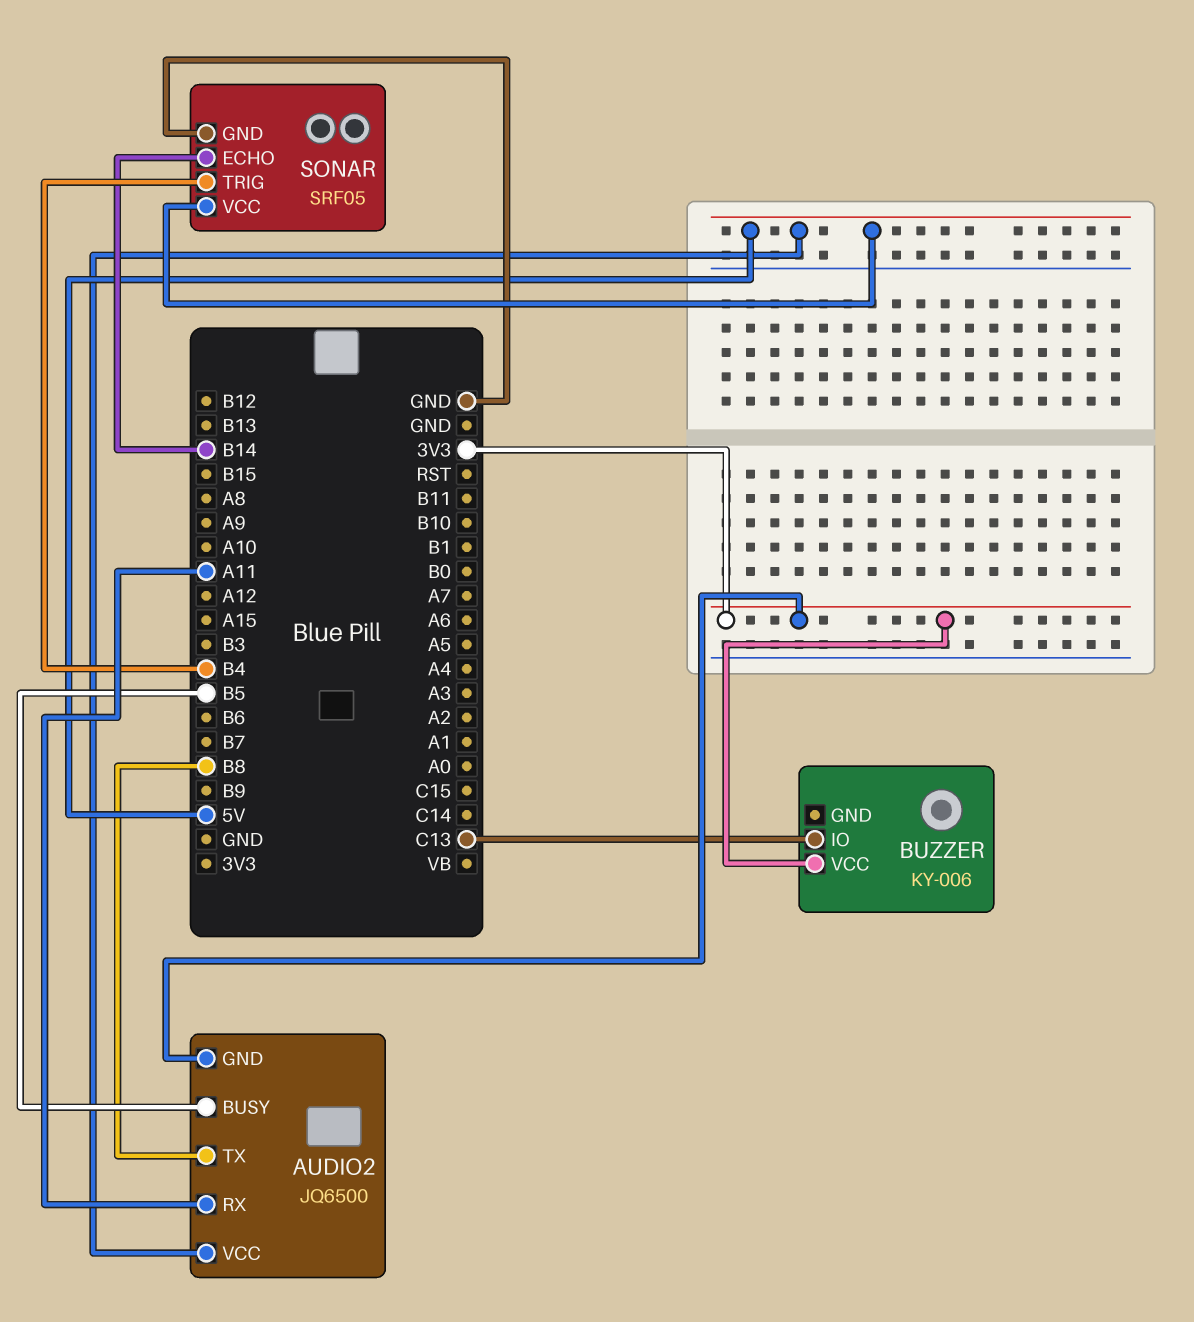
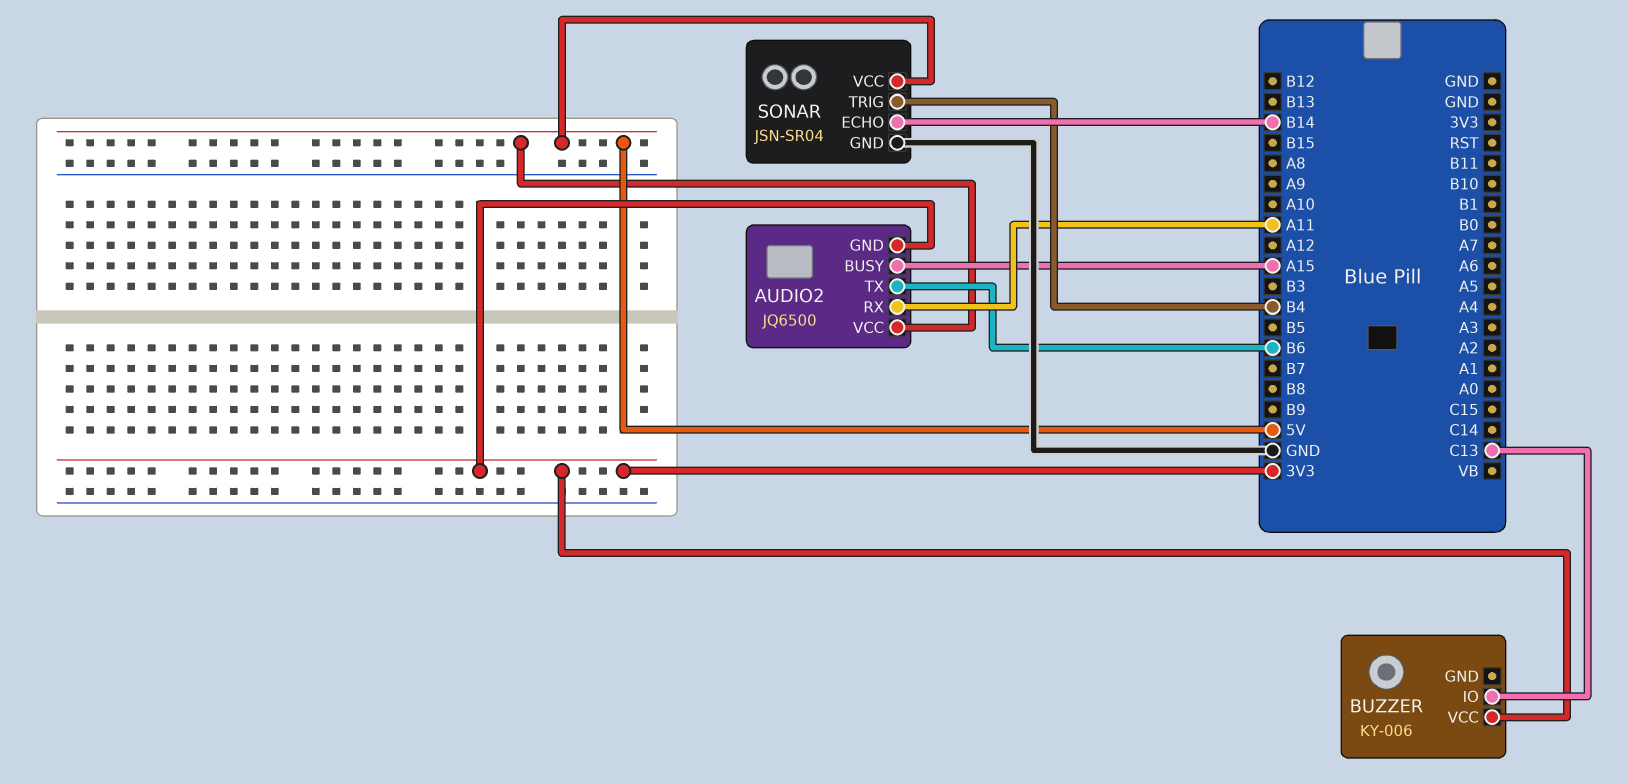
AUDIO2 pin BUSY: B5 -> A15
AUDIO2 pin TX: B8 -> B6
SONAR: SRF05 -> JSN-SR04

